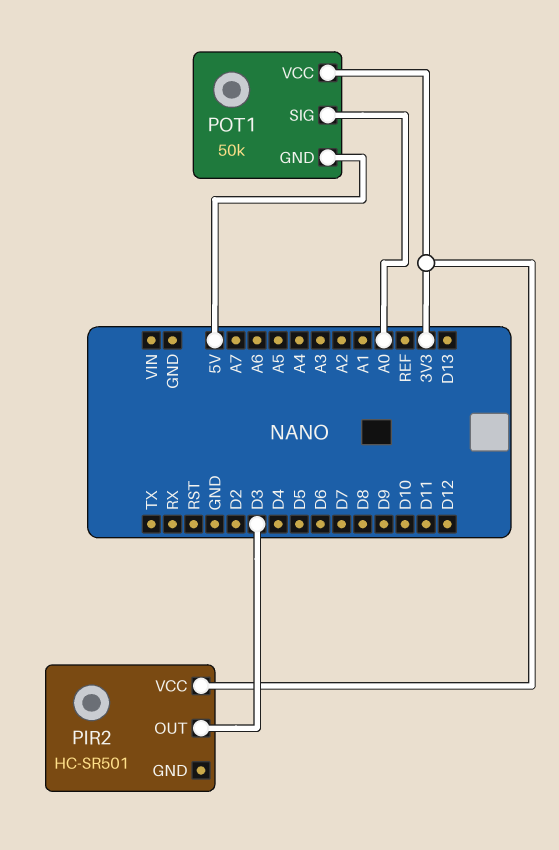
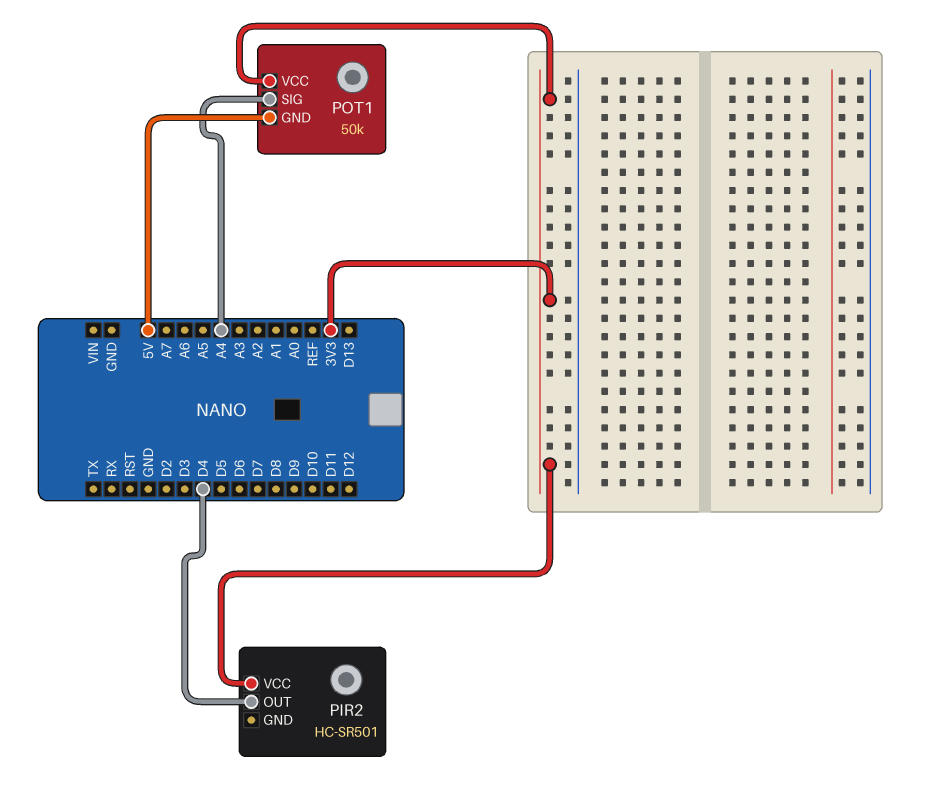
PIR2 pin OUT: D3 -> D4
POT1 pin SIG: A0 -> A4

